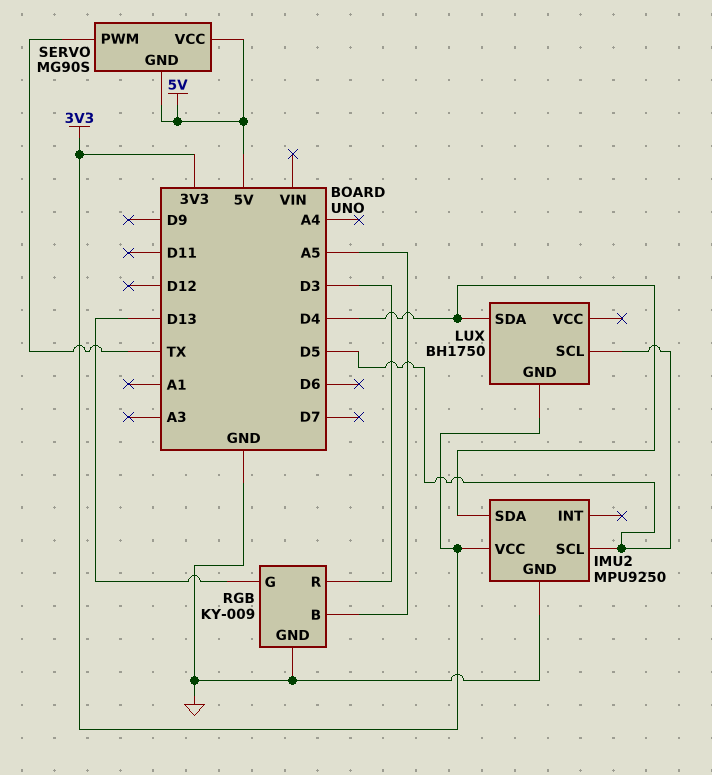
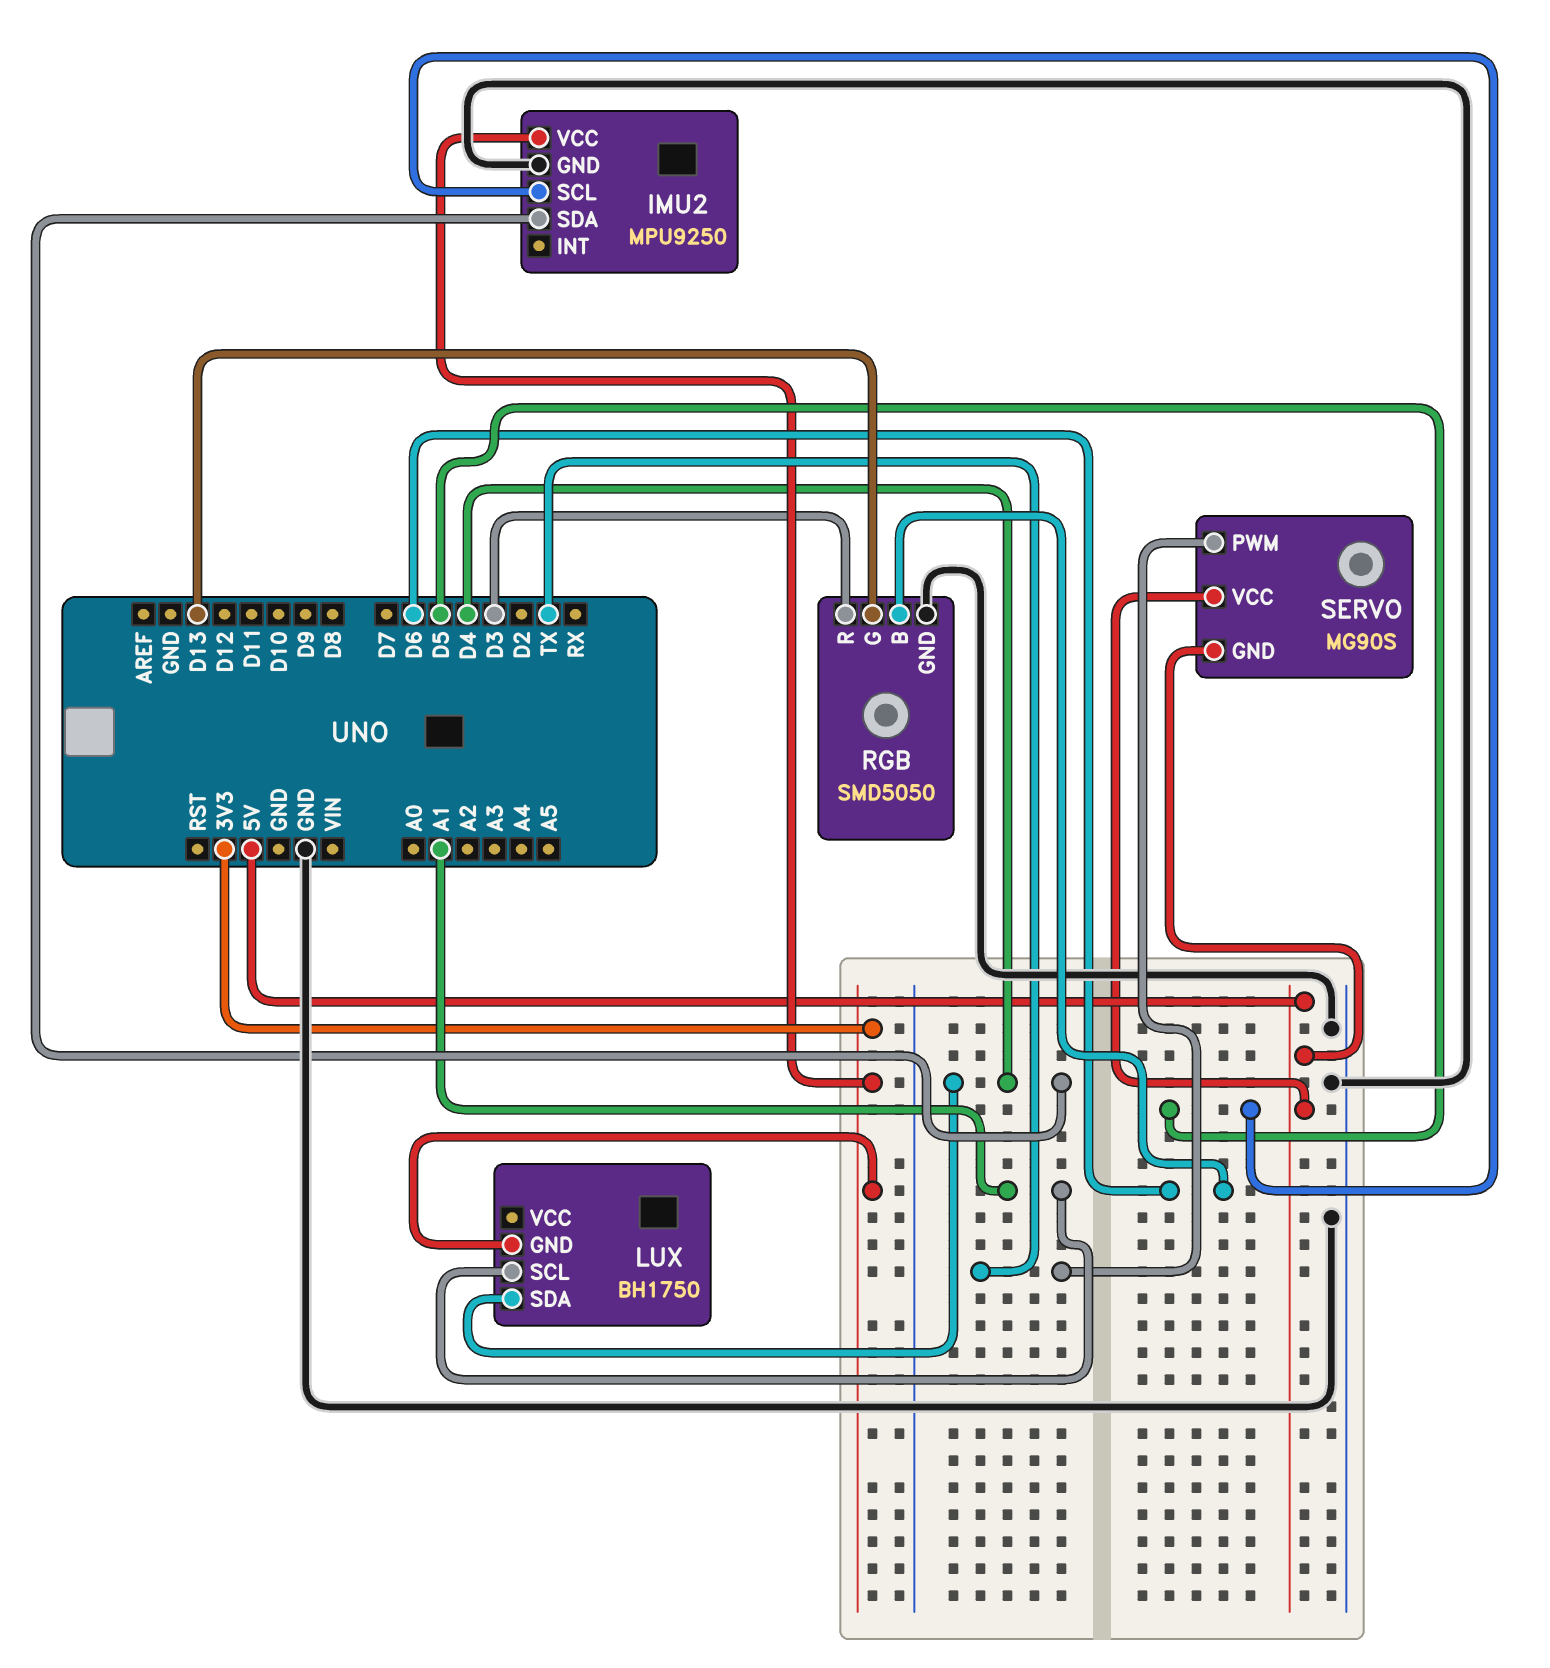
LUX pin SCL: D5 -> A1
RGB: KY-009 -> SMD5050
RGB pin B: A5 -> D6

